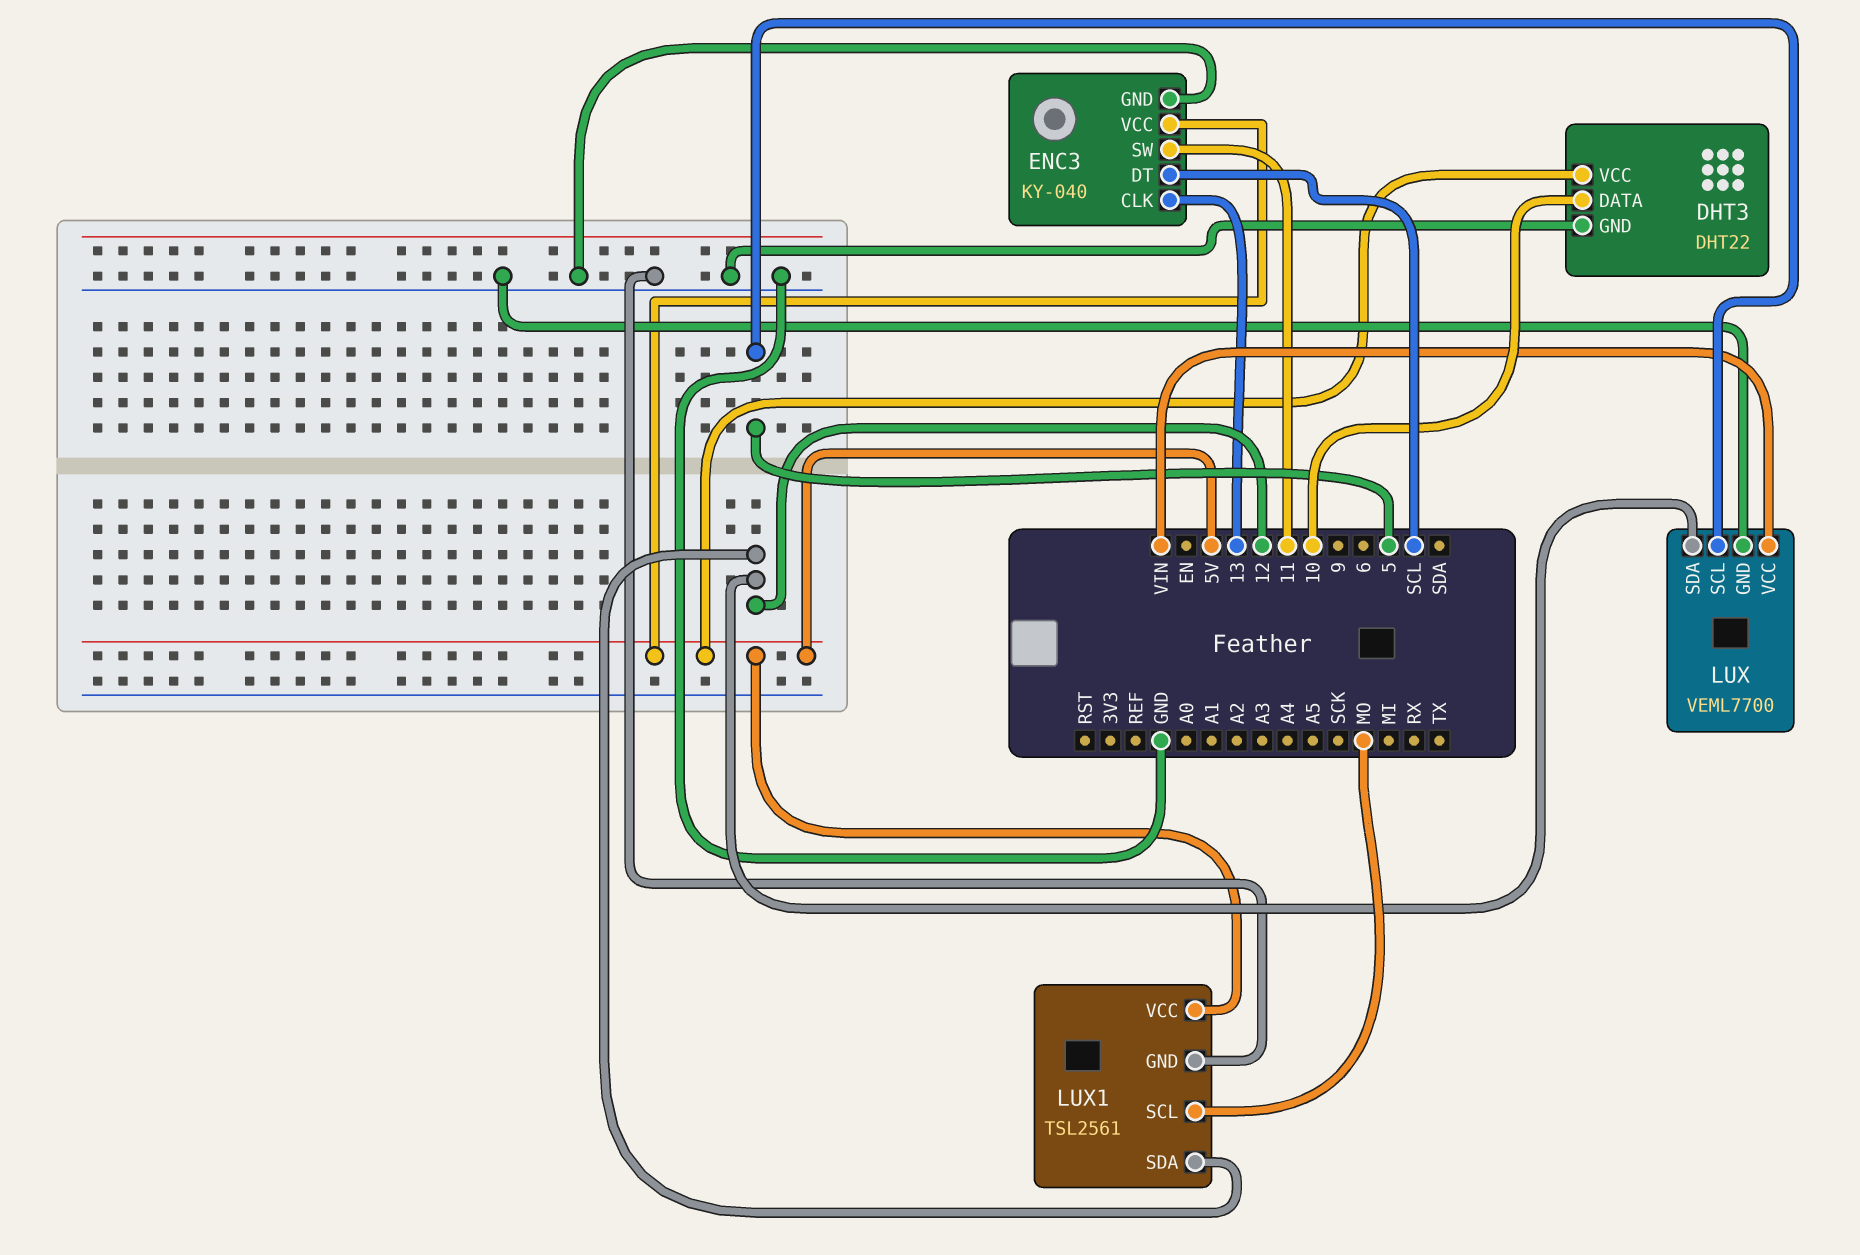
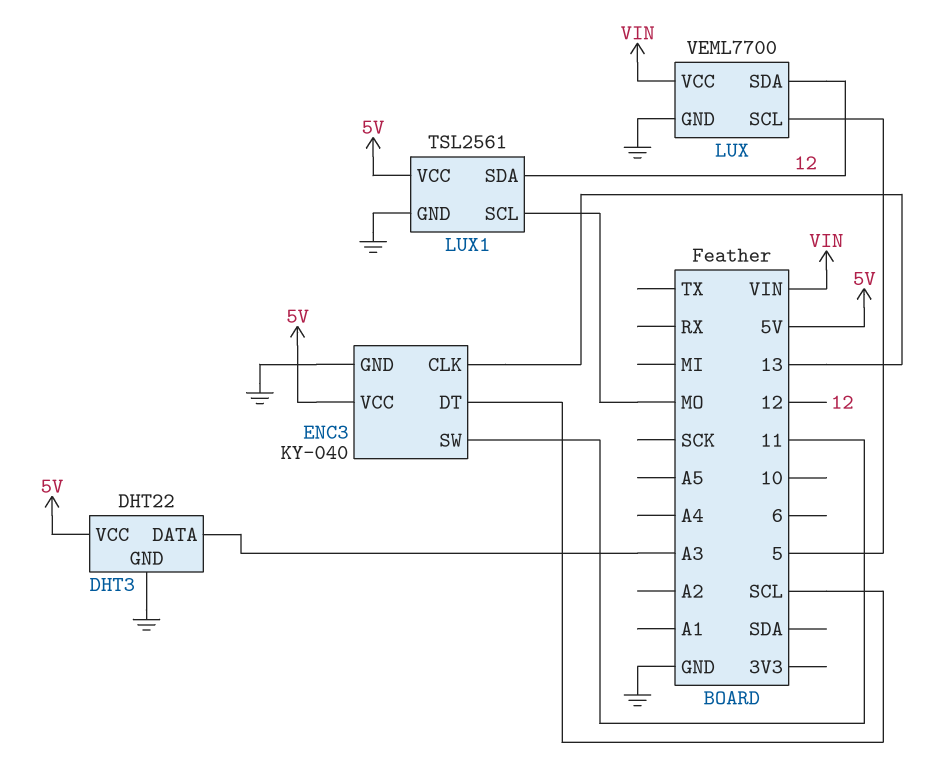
DHT3 pin DATA: 10 -> A3

